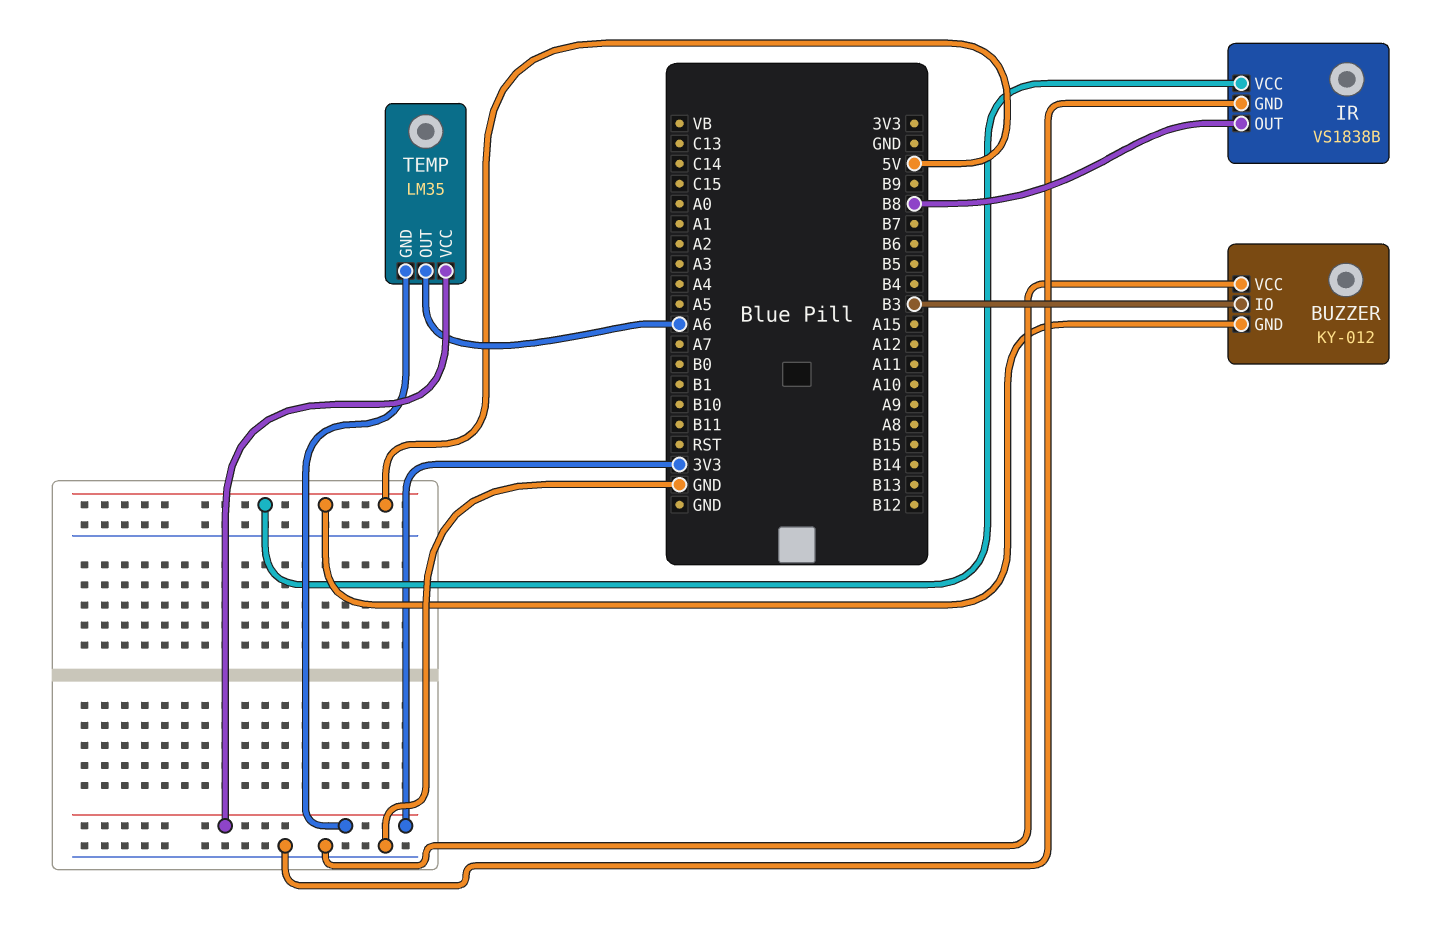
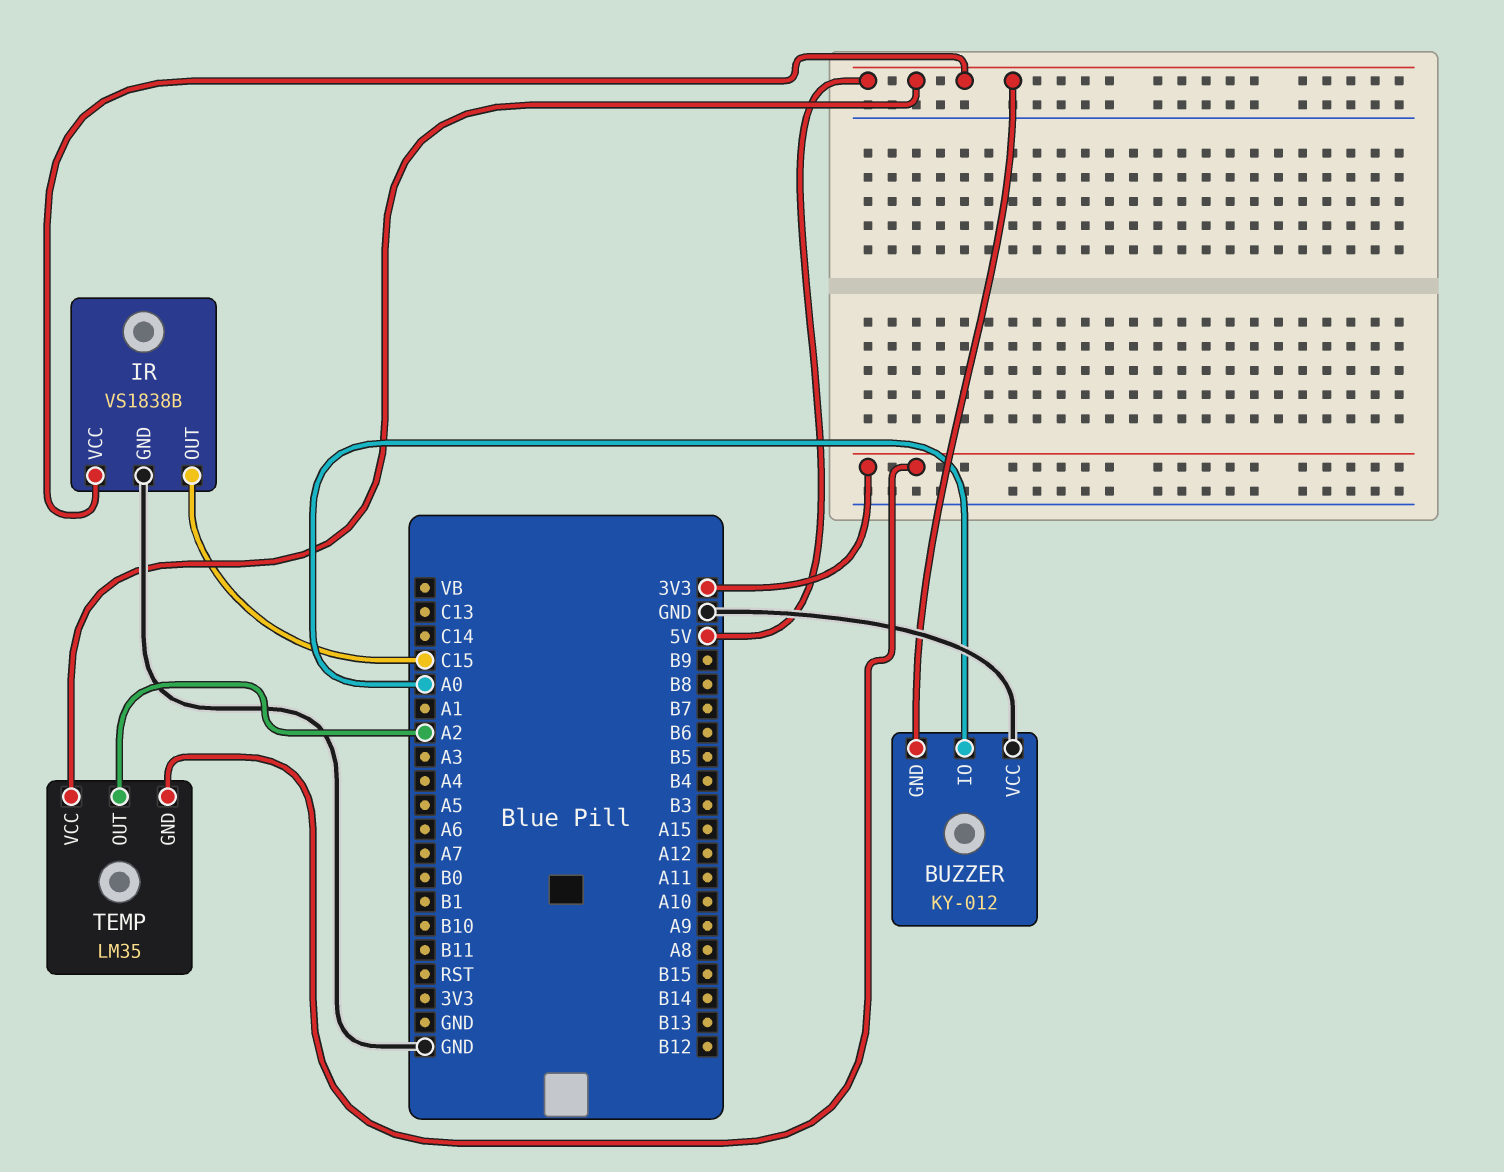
BUZZER pin IO: B3 -> A0
IR pin OUT: B8 -> C15
TEMP pin OUT: A6 -> A2
TEMP pin VCC: 3V3 -> 5V

